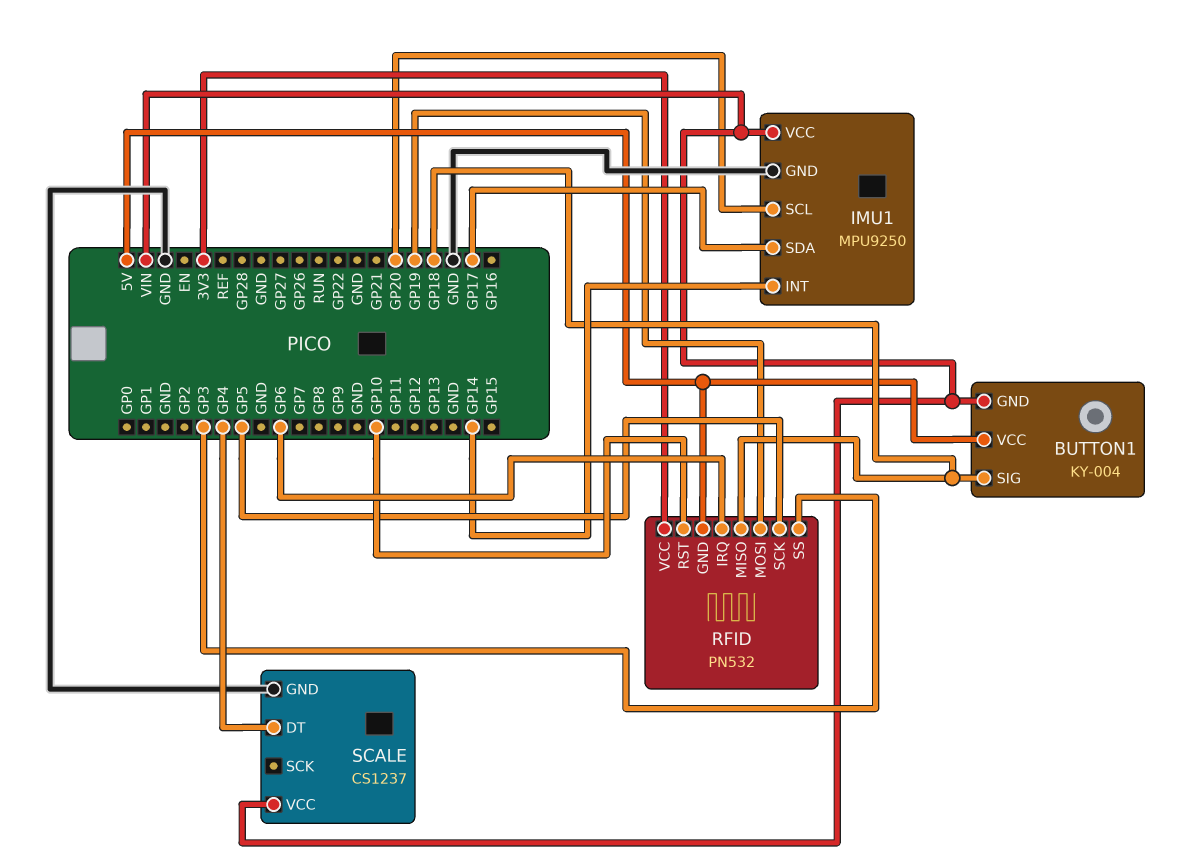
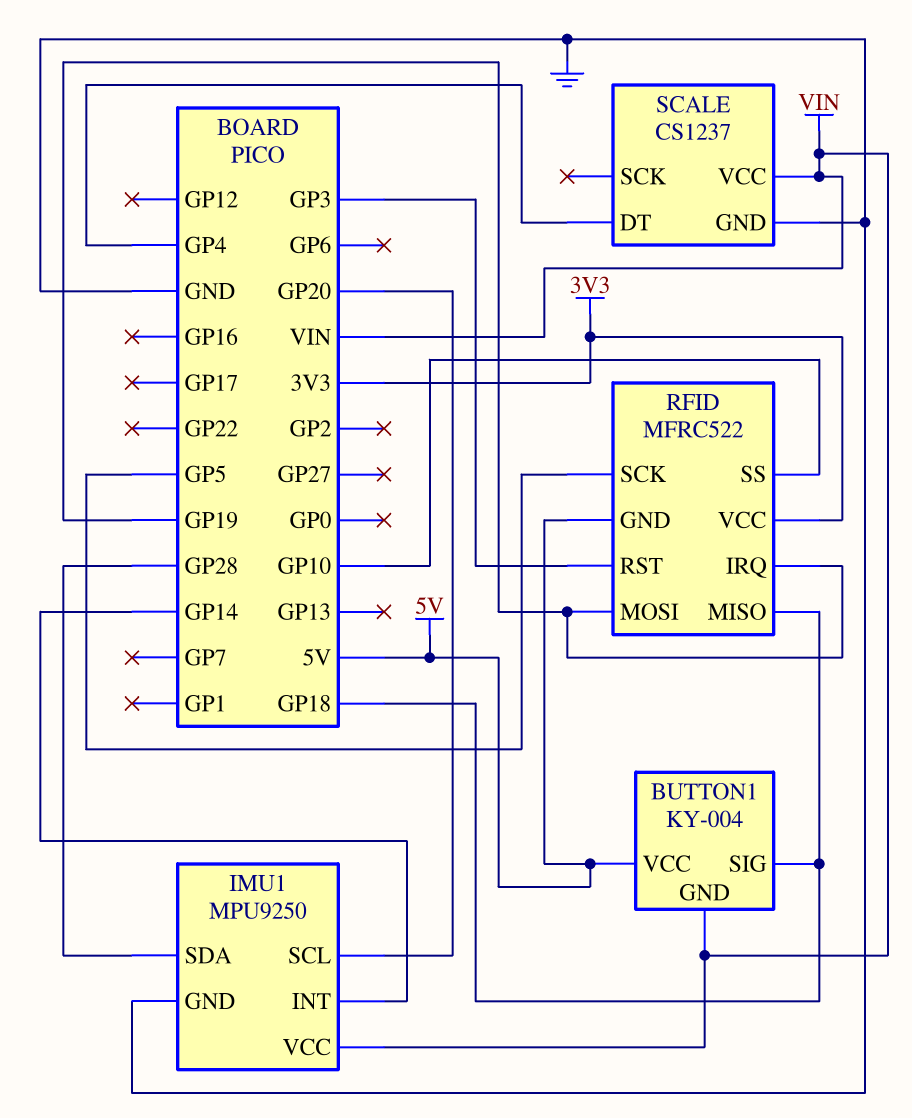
IMU1 pin SDA: GP17 -> GP28
RFID: PN532 -> MFRC522
RFID pin IRQ: GP6 -> GP19
RFID pin RST: GP10 -> GP3
RFID pin SS: GP3 -> GP10

